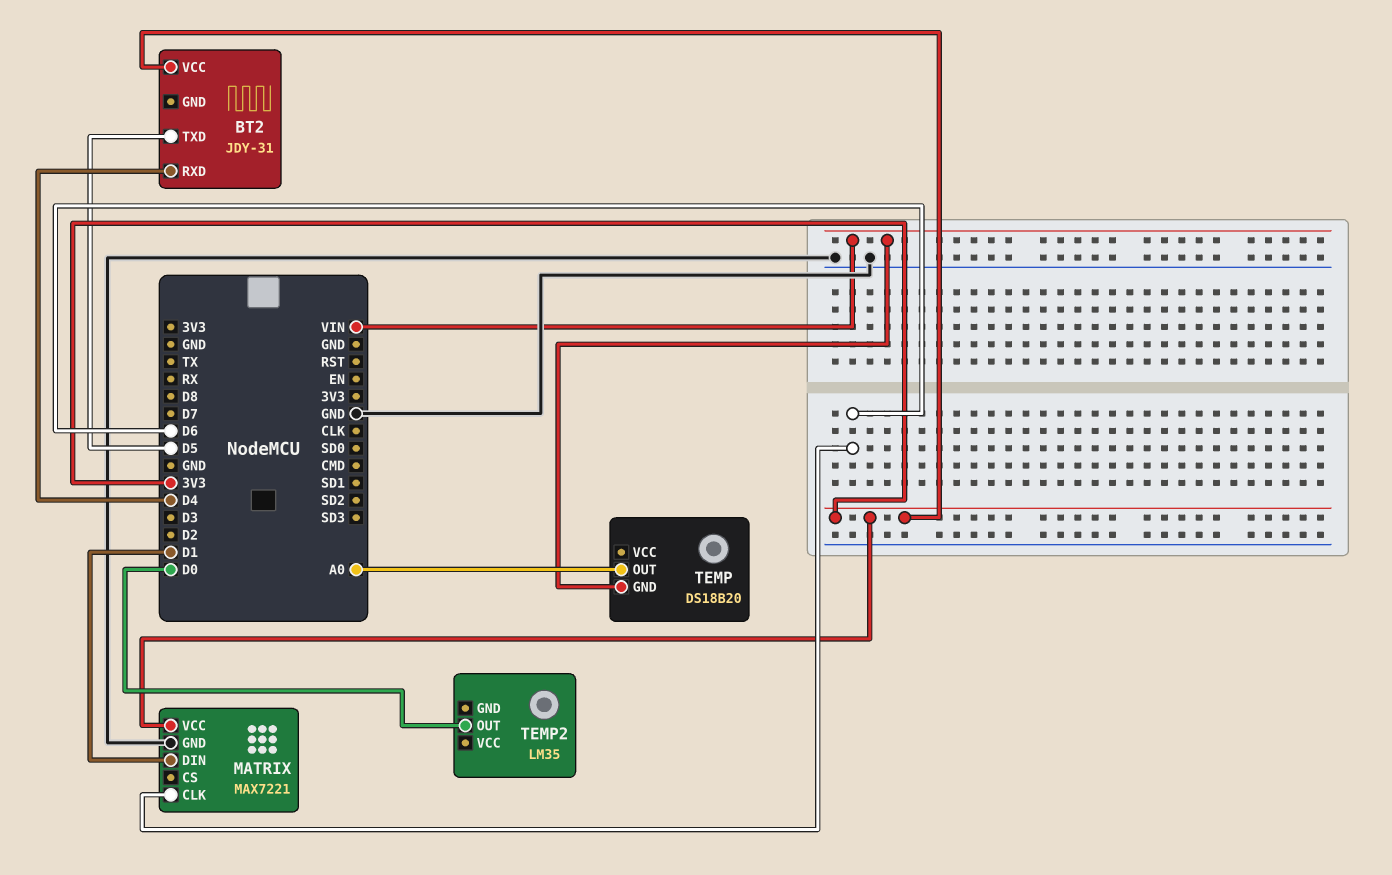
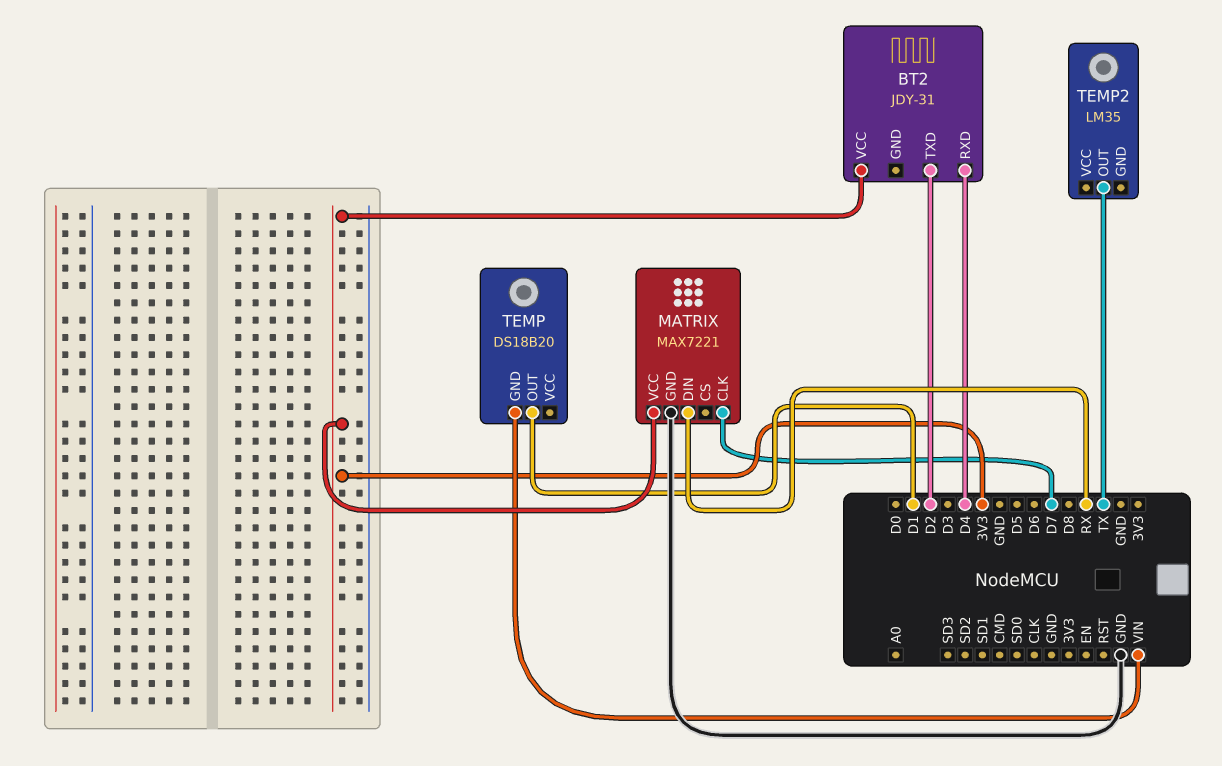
BT2 pin TXD: D5 -> D2
MATRIX pin CLK: D6 -> D7
MATRIX pin DIN: D1 -> RX
TEMP pin OUT: A0 -> D1
TEMP2 pin OUT: D0 -> TX

